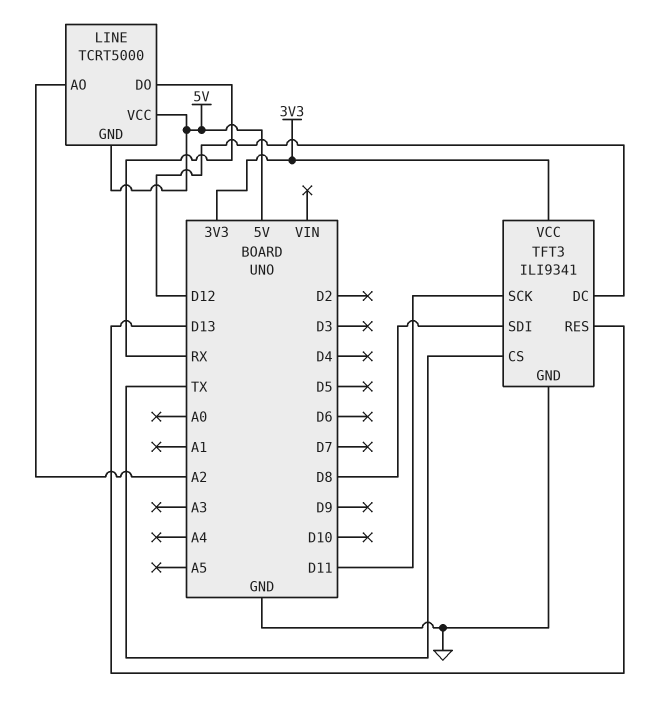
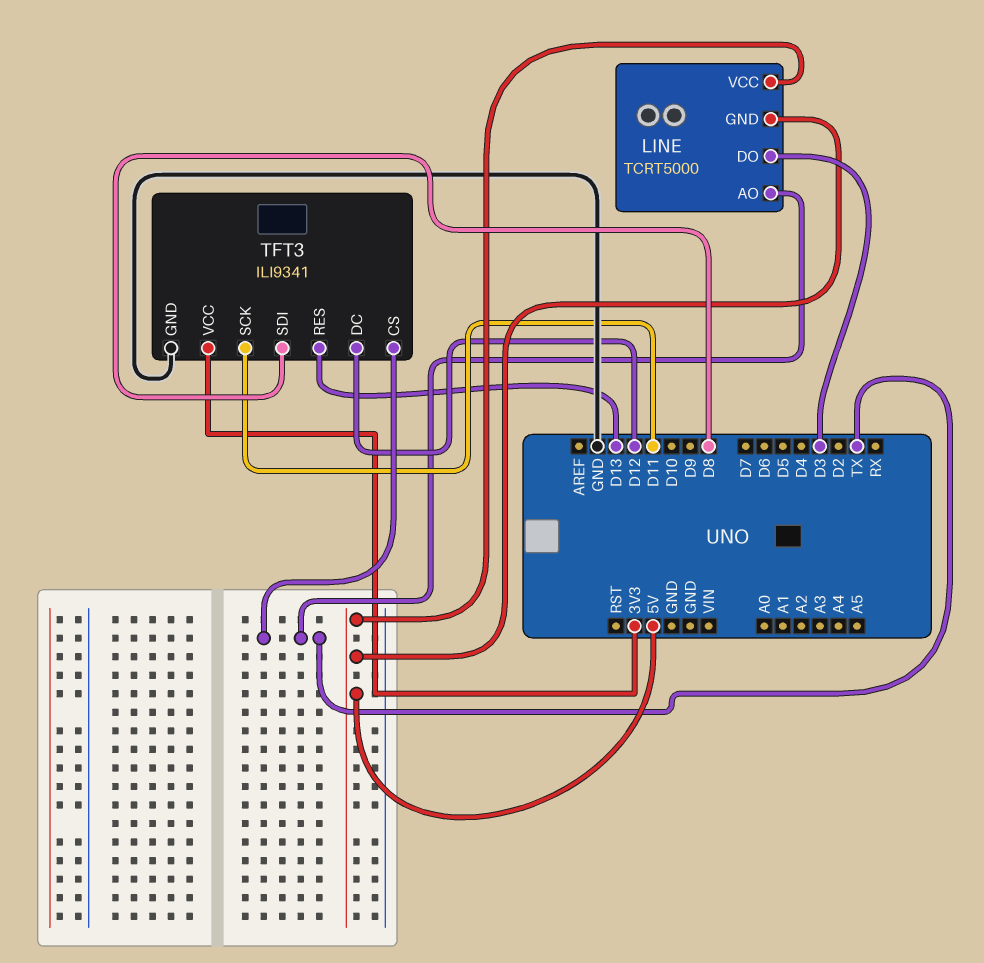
LINE pin AO: A2 -> TX
LINE pin DO: RX -> D3

